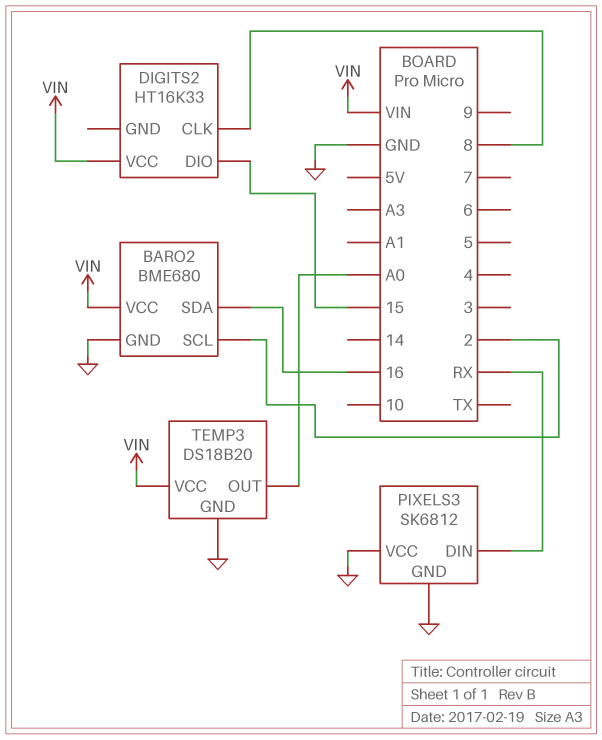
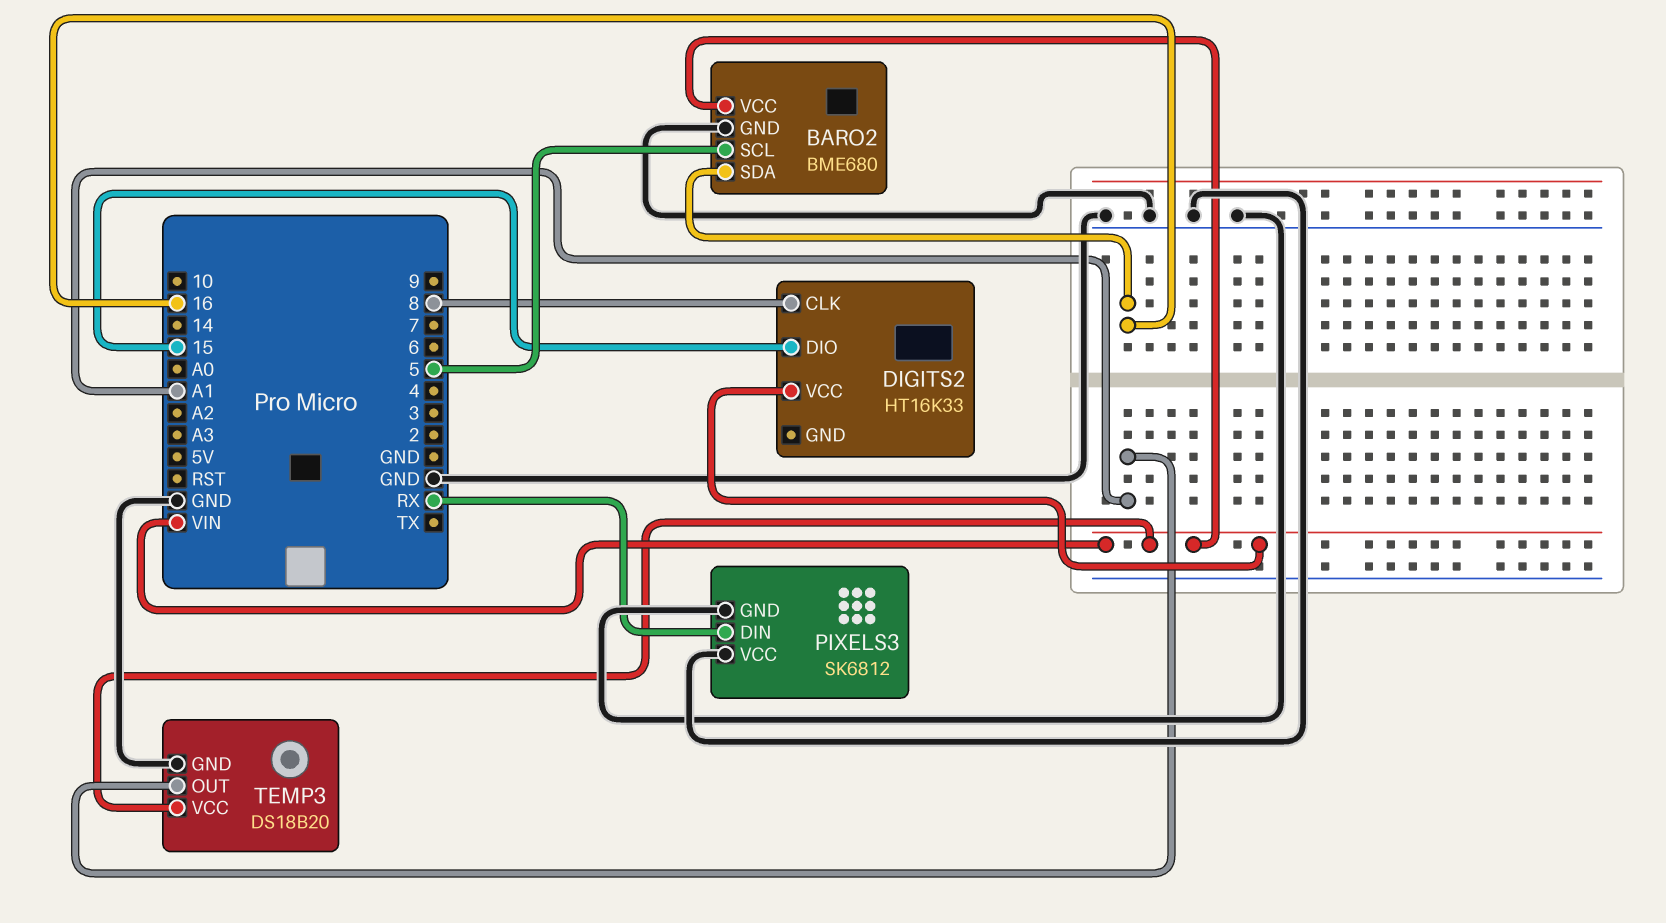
BARO2 pin SCL: 2 -> 5
TEMP3 pin OUT: A0 -> A1

